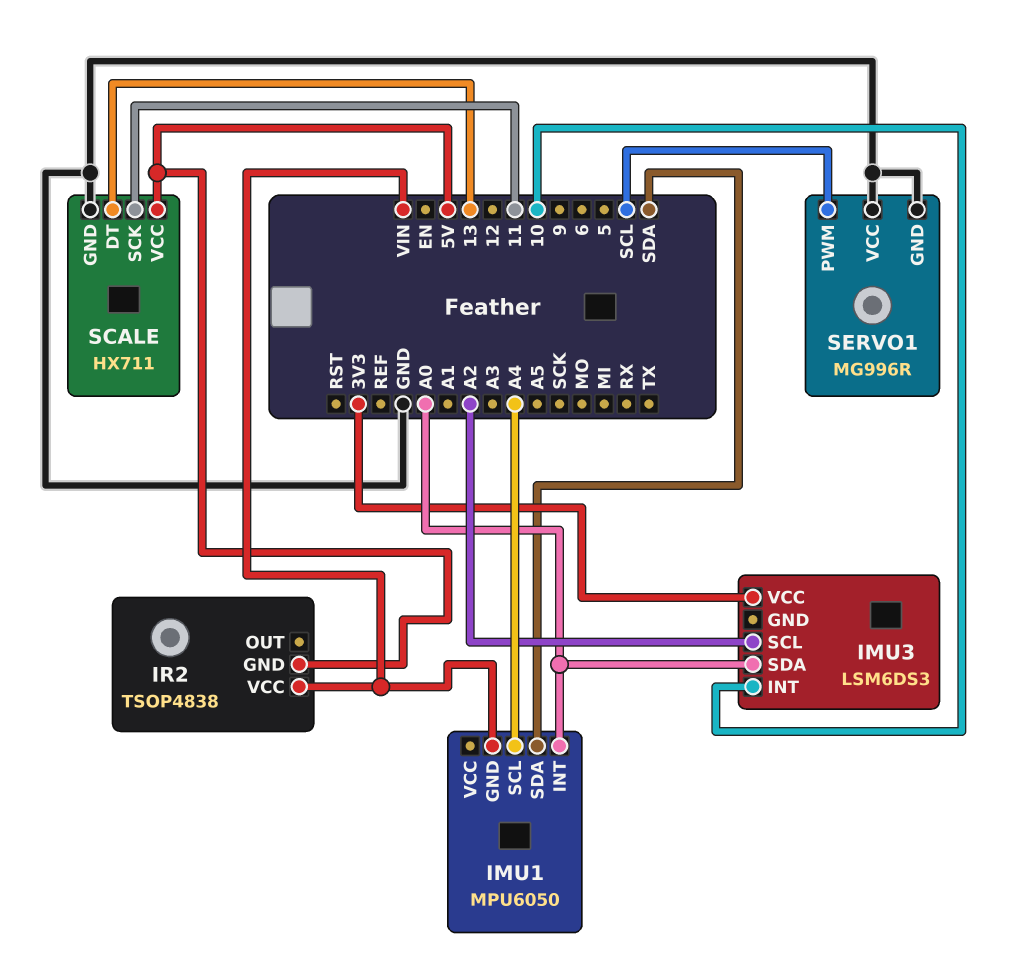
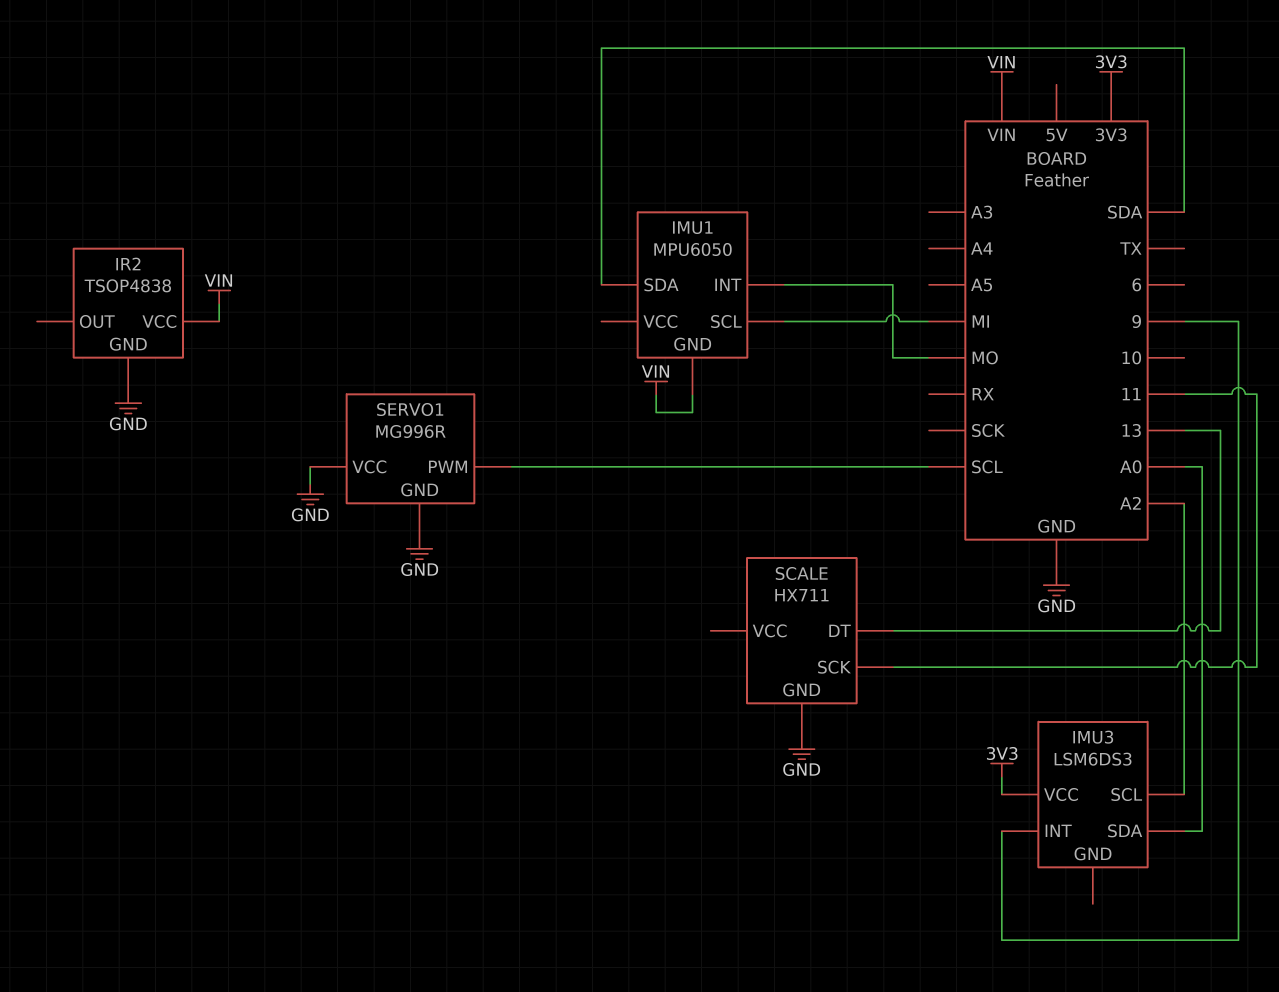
IMU1 pin INT: A0 -> MO
IMU1 pin SCL: A4 -> MI
IMU3 pin INT: 10 -> 9
IR2 pin GND: 5V -> GND
SCALE pin VCC: 5V -> none

